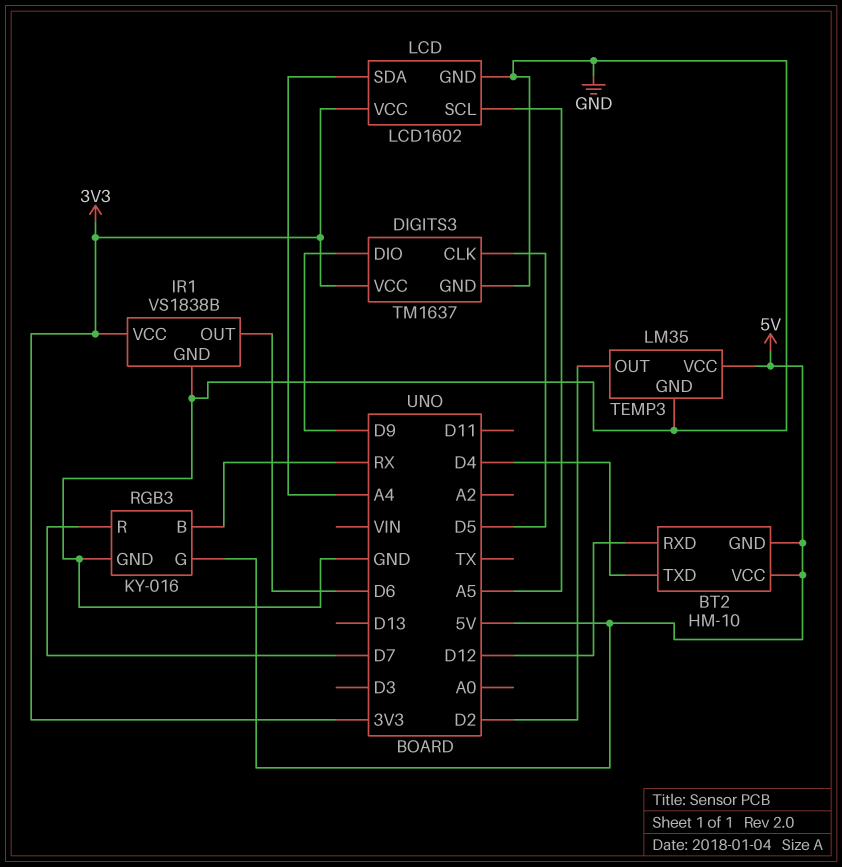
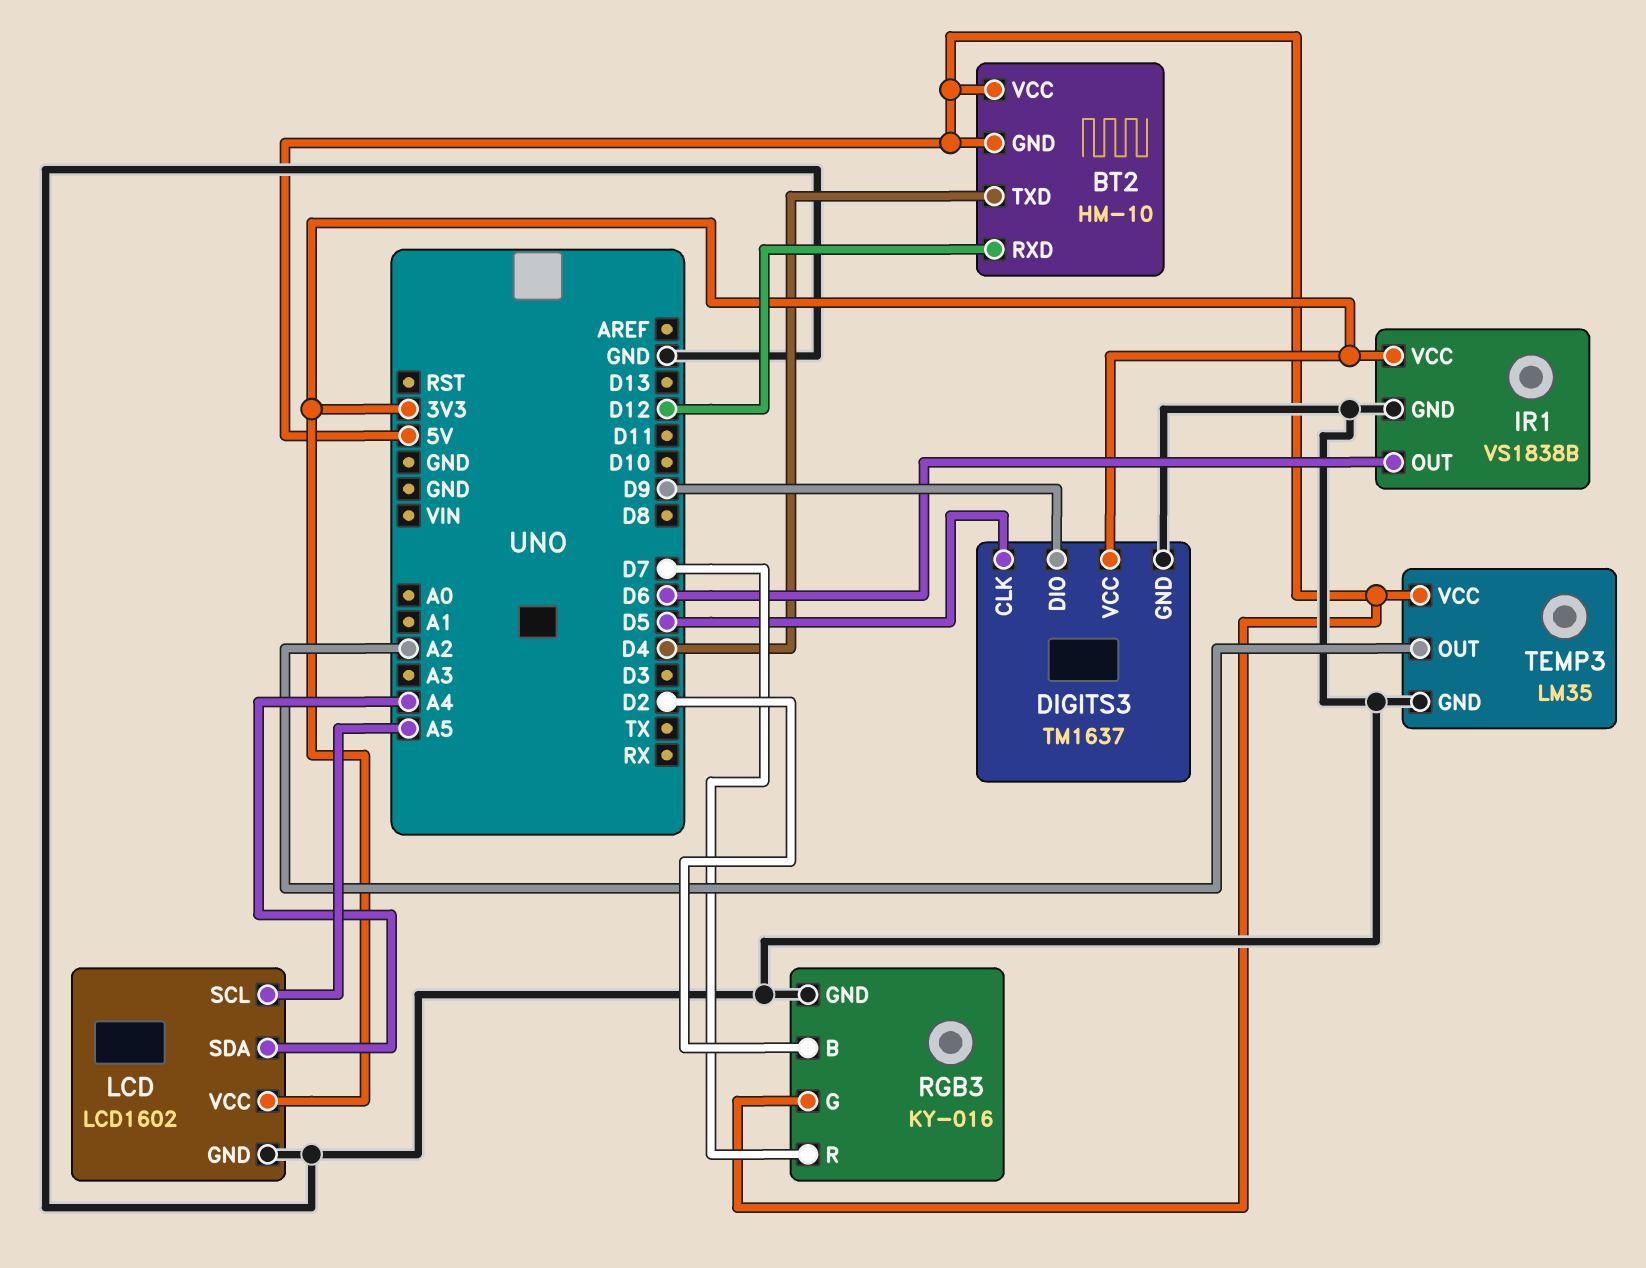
RGB3 pin B: RX -> D2
TEMP3 pin OUT: D2 -> A2

